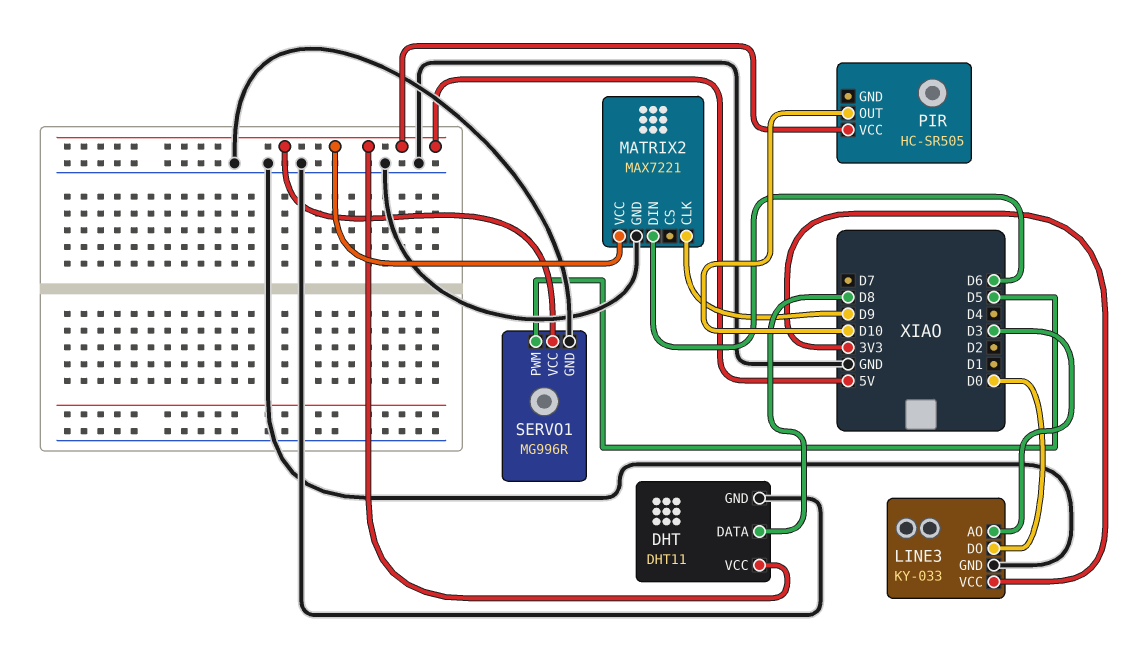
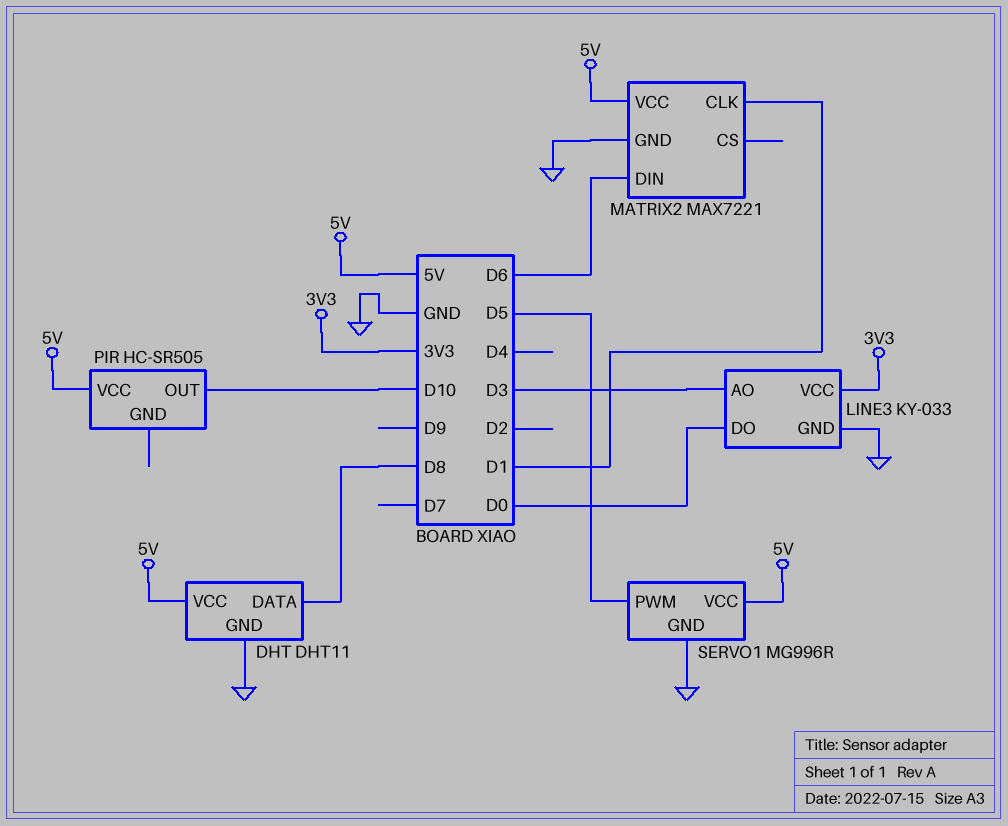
MATRIX2 pin CLK: D9 -> D1

